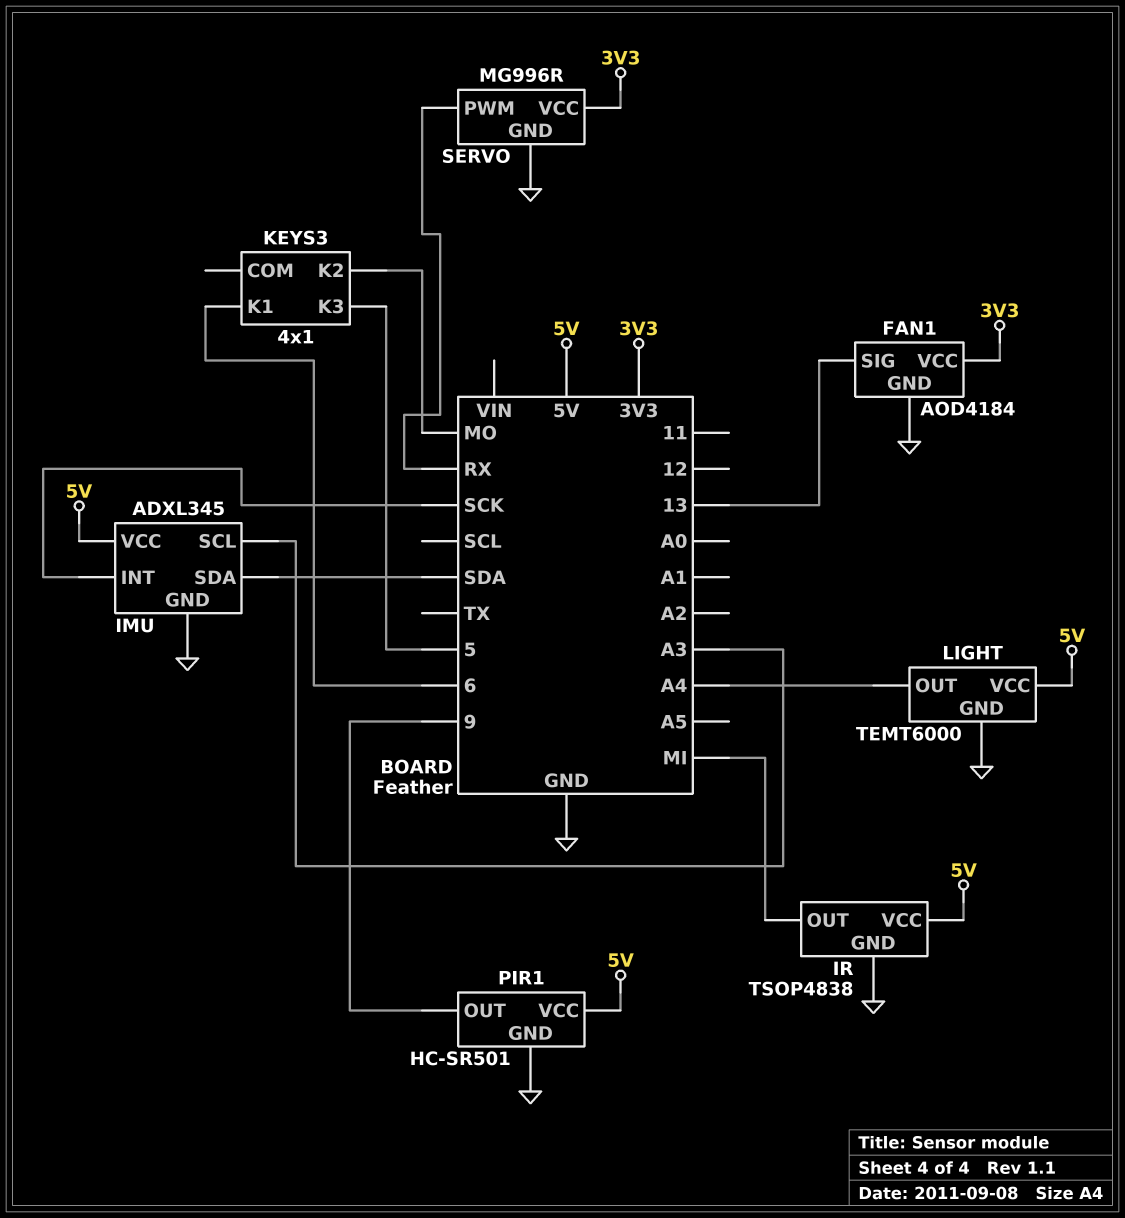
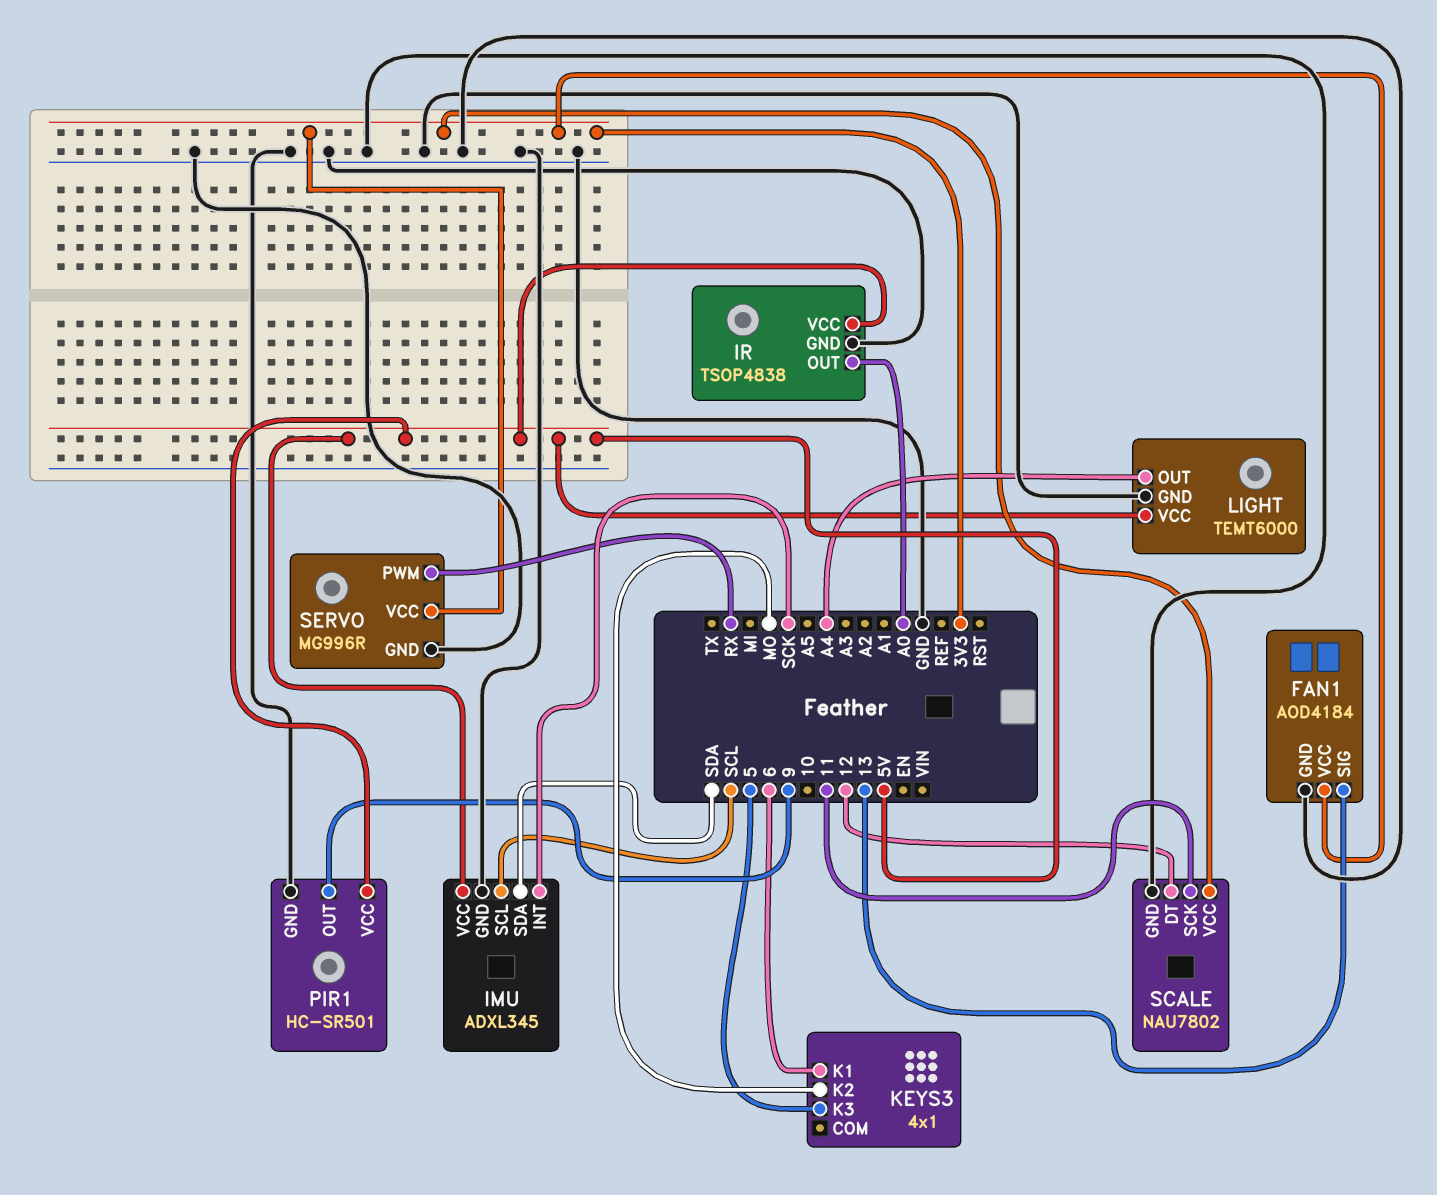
IMU pin SCL: A3 -> SCL
IR pin OUT: MI -> A0
SCALE: none -> NAU7802
SCALE pin DT: none -> 12
SCALE pin GND: none -> GND
SCALE pin SCK: none -> 11
SCALE pin VCC: none -> 3V3

